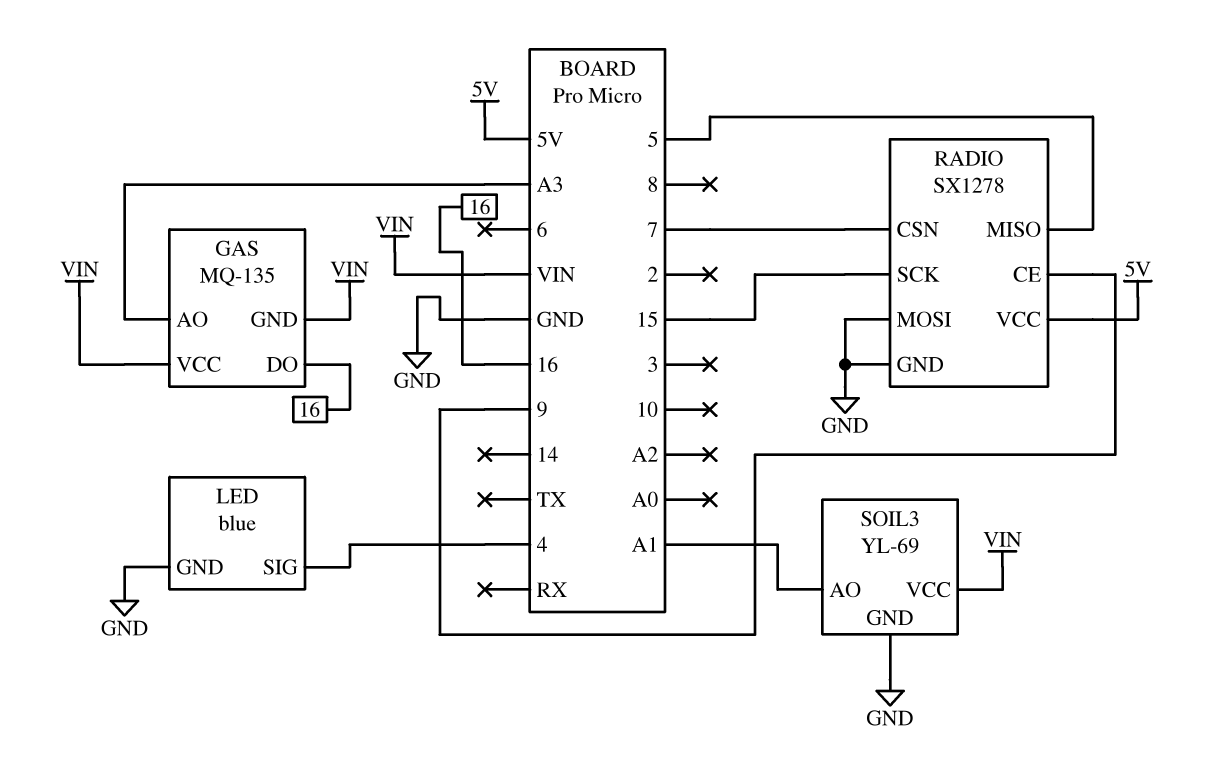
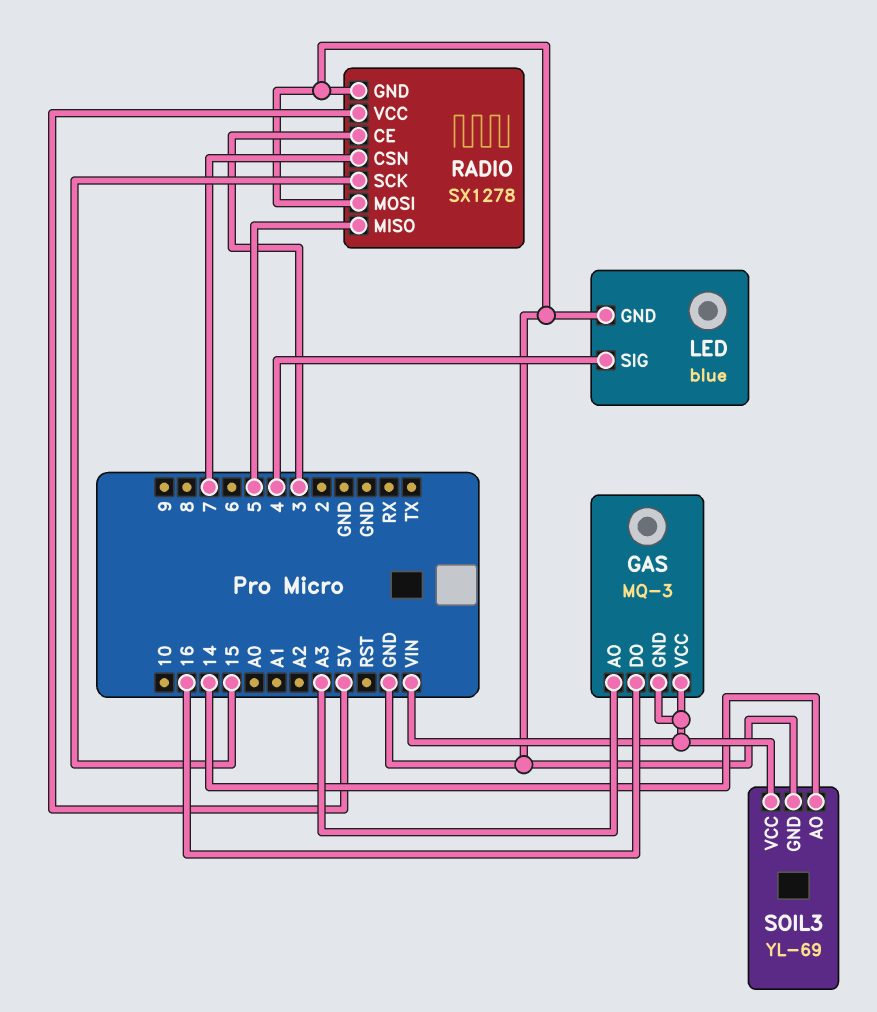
GAS: MQ-135 -> MQ-3
RADIO pin CE: 9 -> 3
SOIL3 pin AO: A1 -> 14

